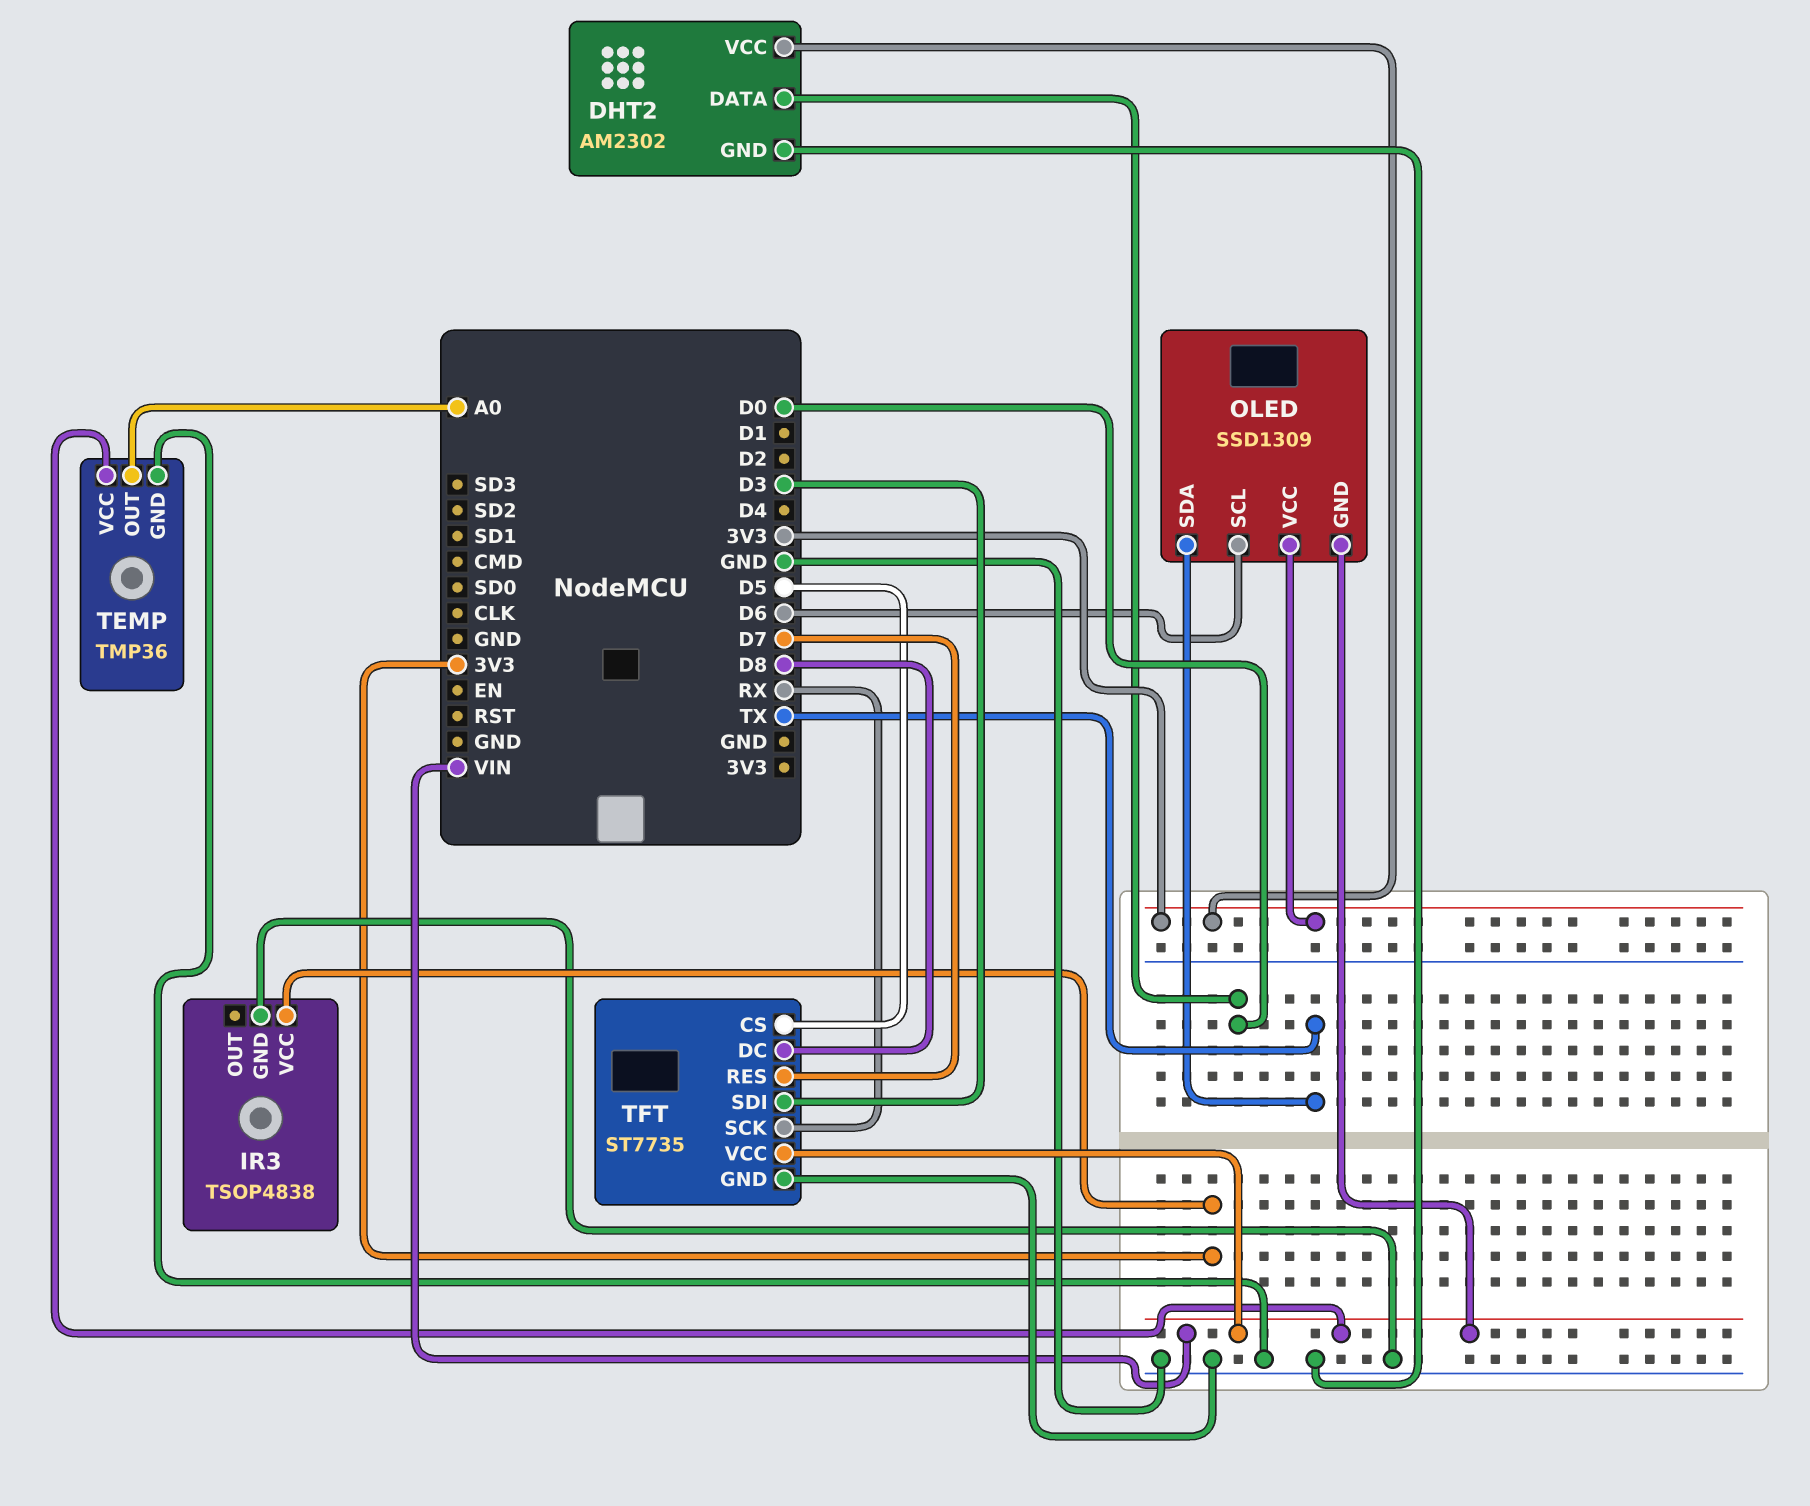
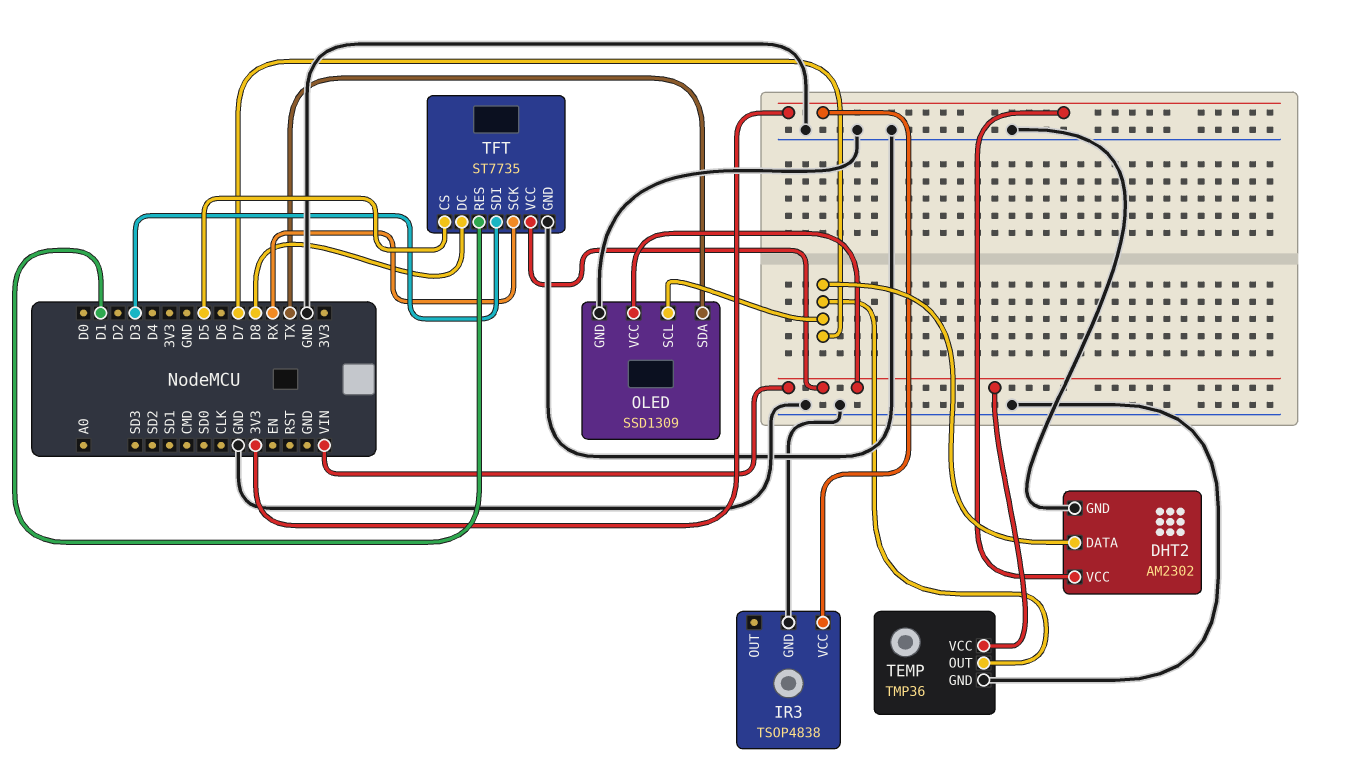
DHT2 pin DATA: D0 -> D7
OLED pin GND: VIN -> GND
OLED pin SCL: D6 -> D7
OLED pin VCC: 3V3 -> VIN
TEMP pin OUT: A0 -> D7
TFT pin RES: D7 -> D1

